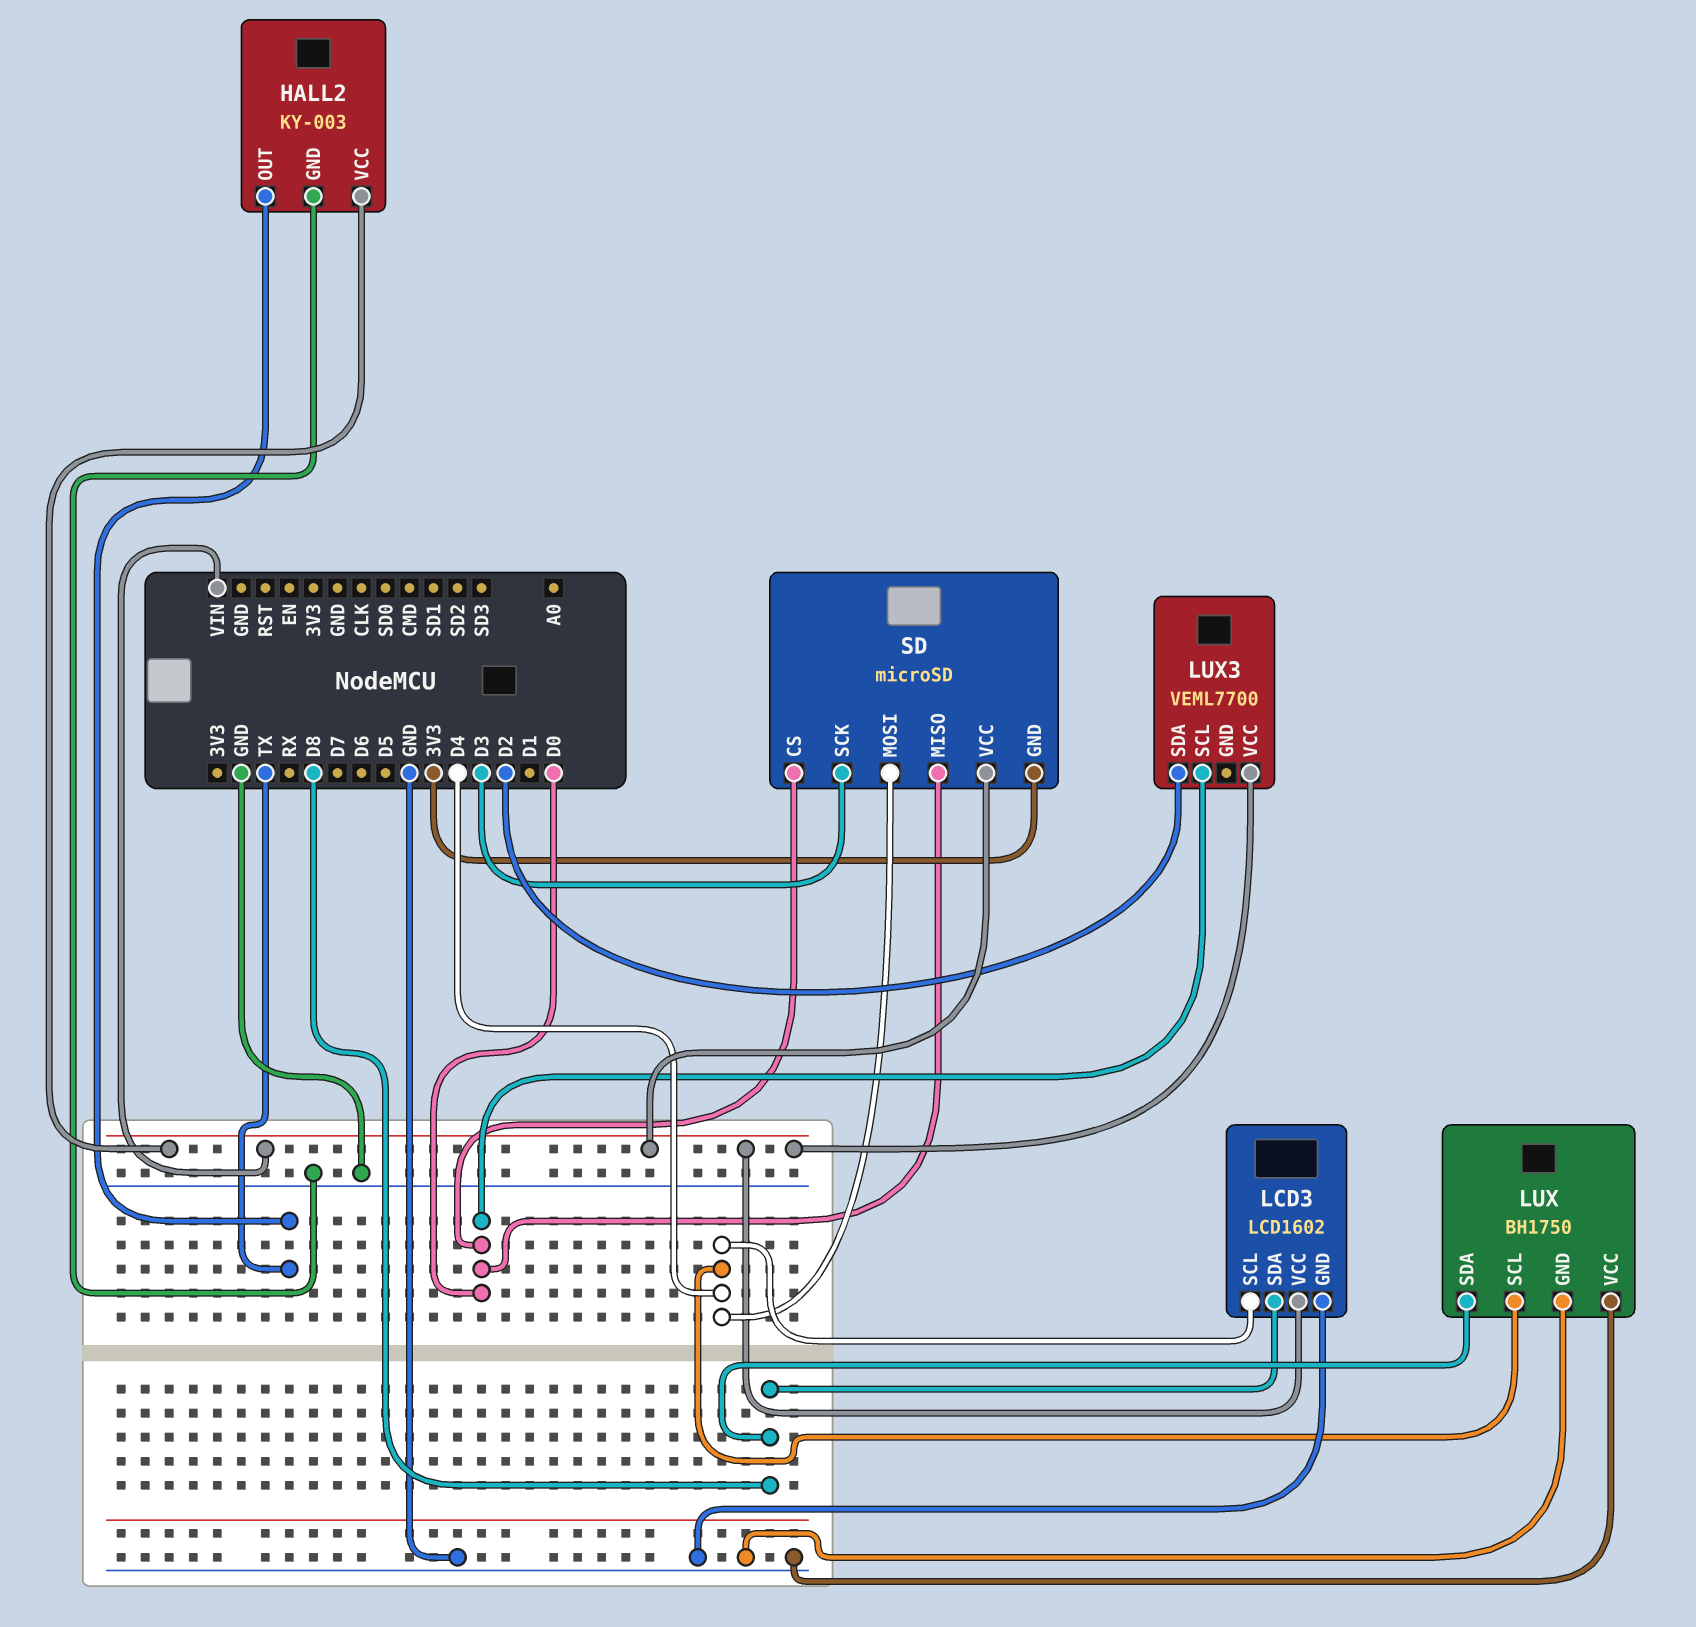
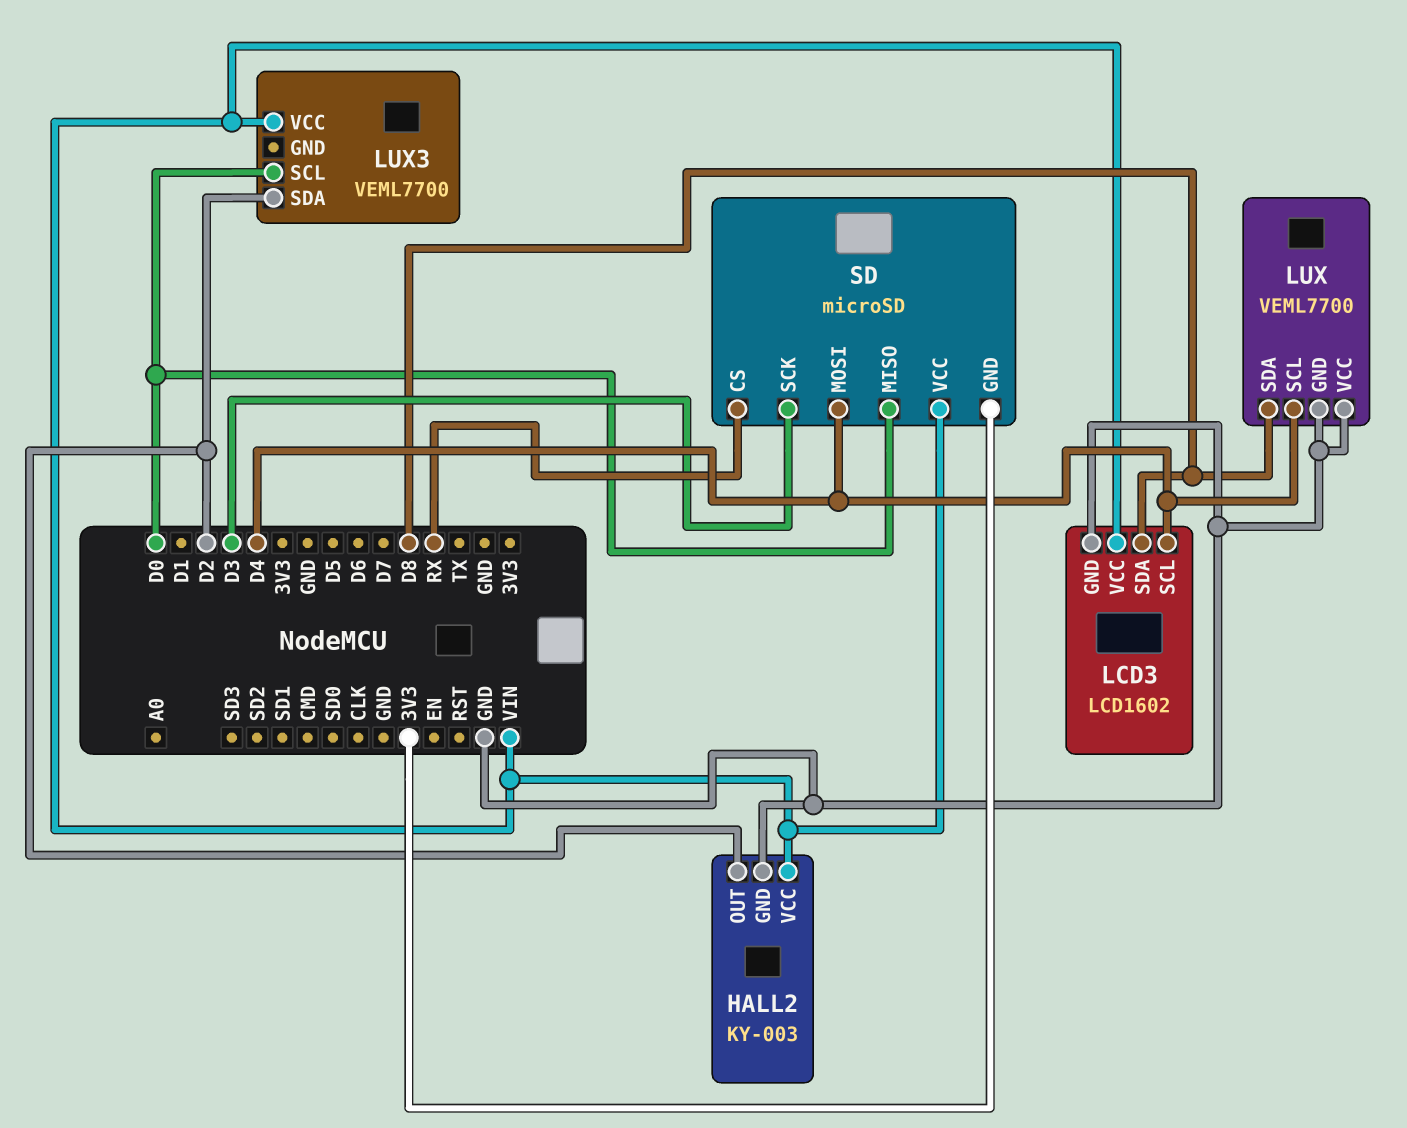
HALL2 pin OUT: TX -> D2
LUX: BH1750 -> VEML7700
SD pin CS: D0 -> RX

